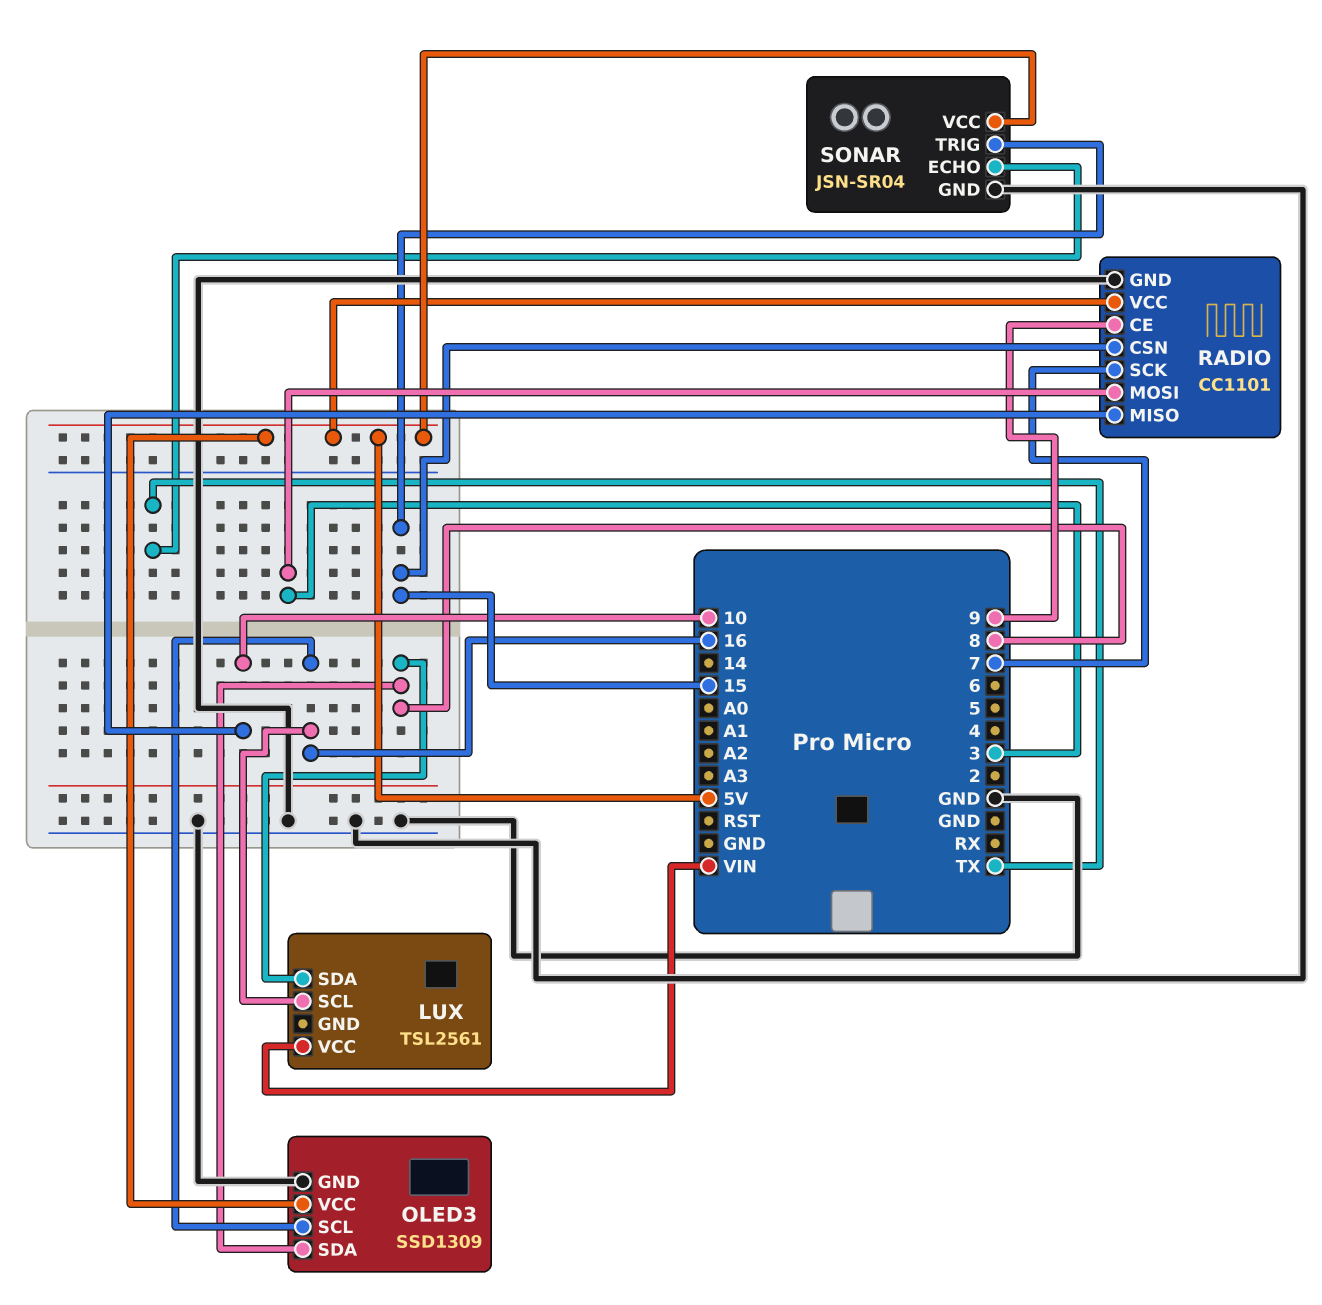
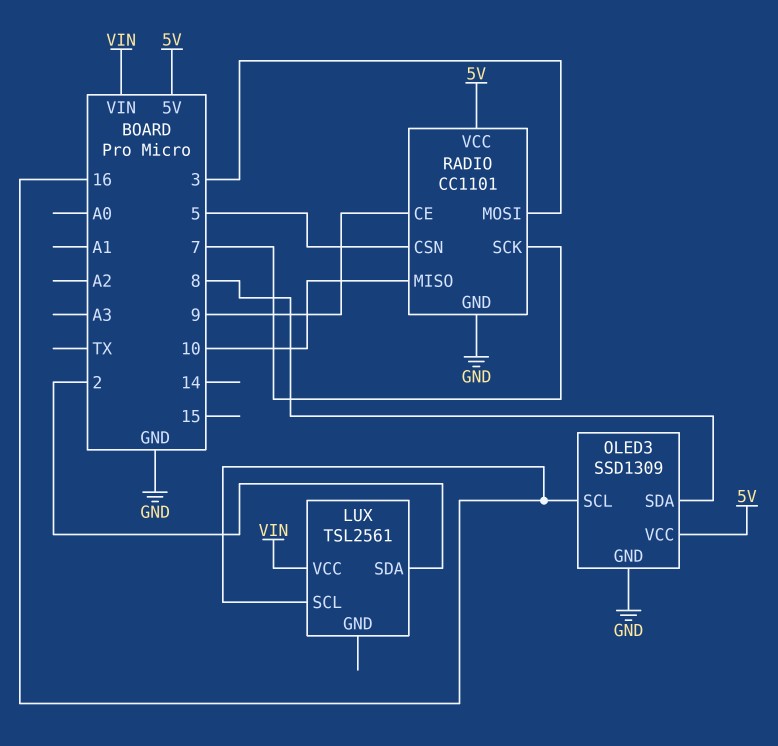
LUX pin SDA: 8 -> 2
RADIO pin CSN: 15 -> 5
SONAR: JSN-SR04 -> none
SONAR pin ECHO: TX -> none
SONAR pin GND: GND -> none
SONAR pin TRIG: 15 -> none
SONAR pin VCC: 5V -> none

